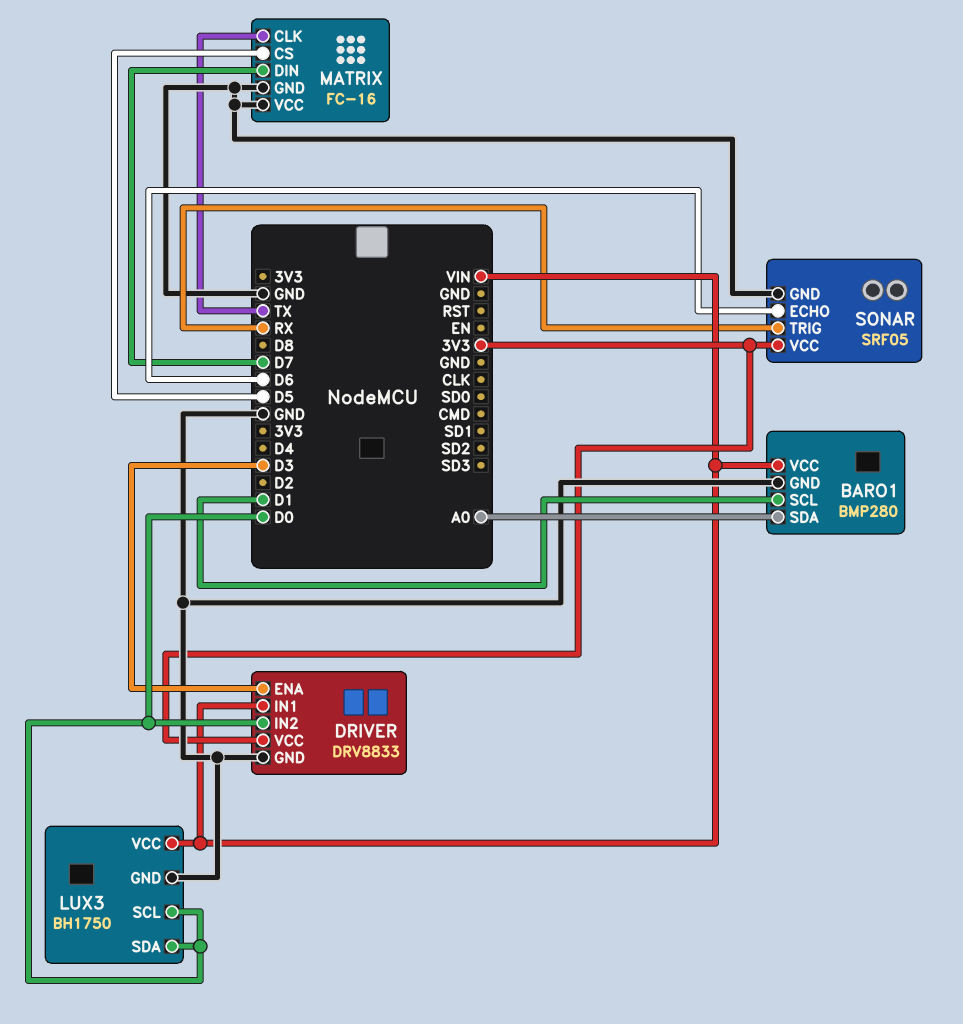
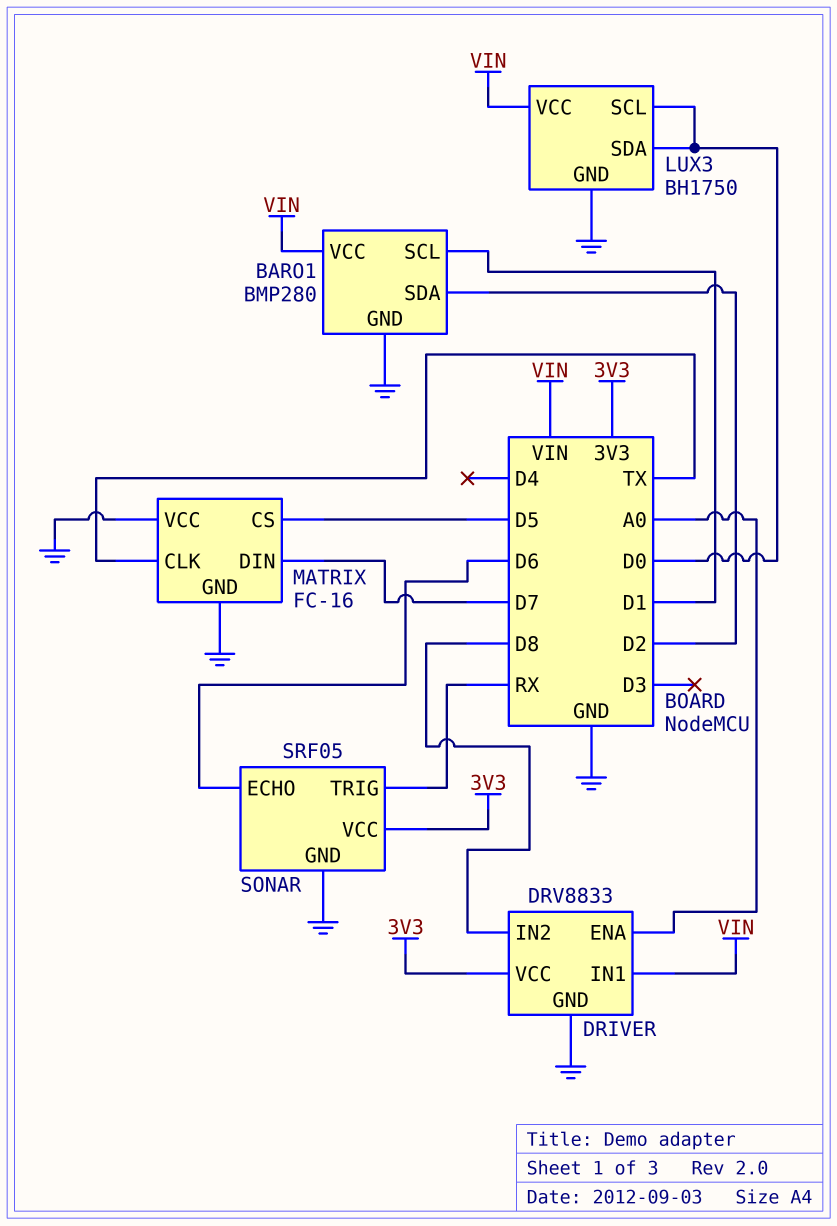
BARO1 pin SDA: A0 -> D2
DRIVER pin ENA: D3 -> A0
DRIVER pin IN2: D0 -> D8

